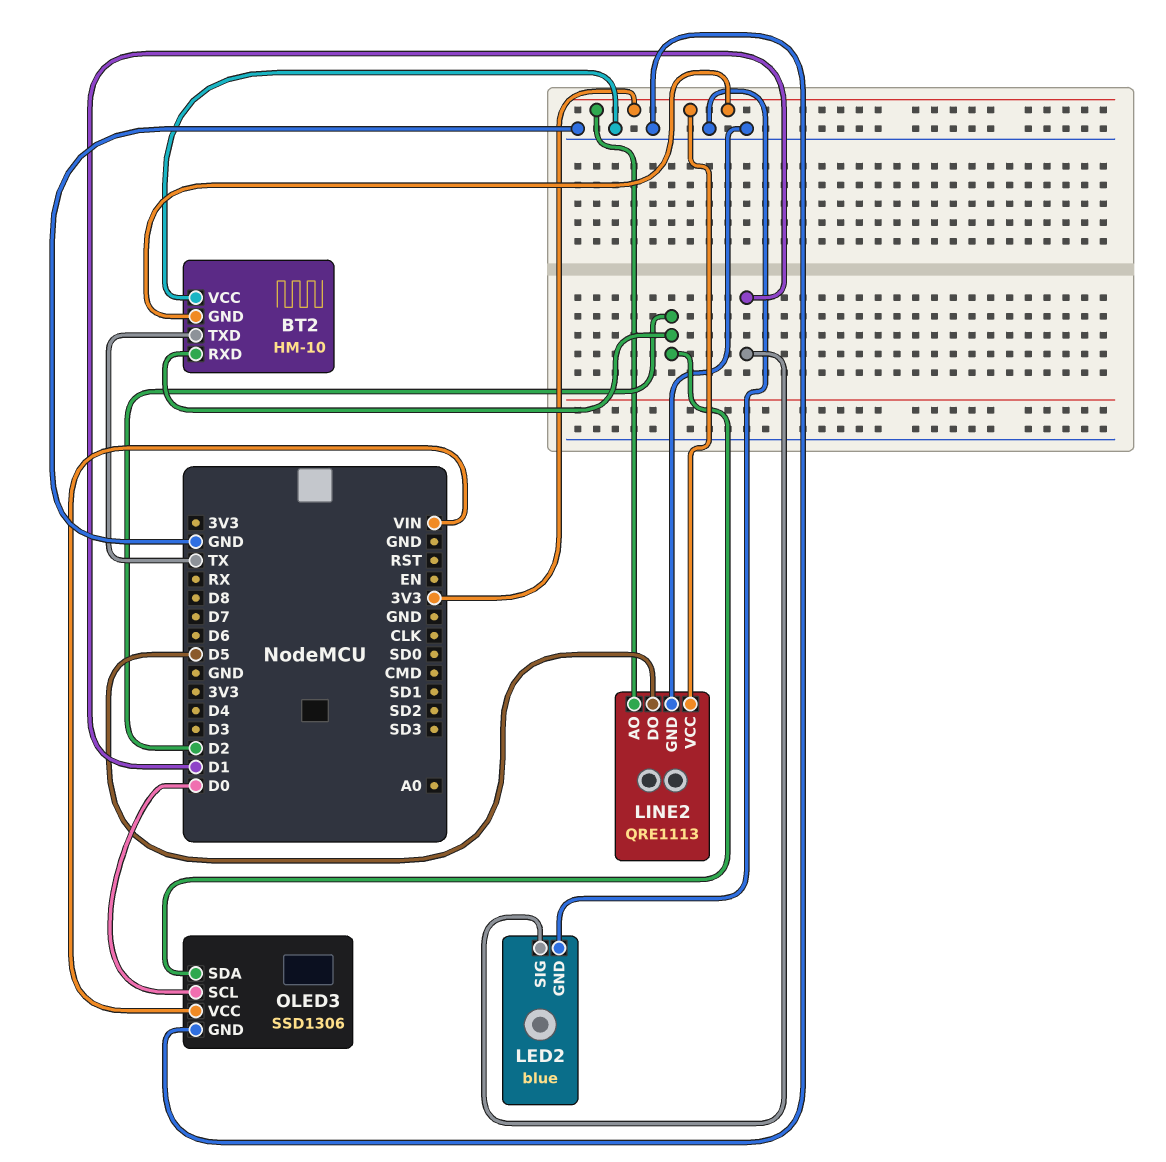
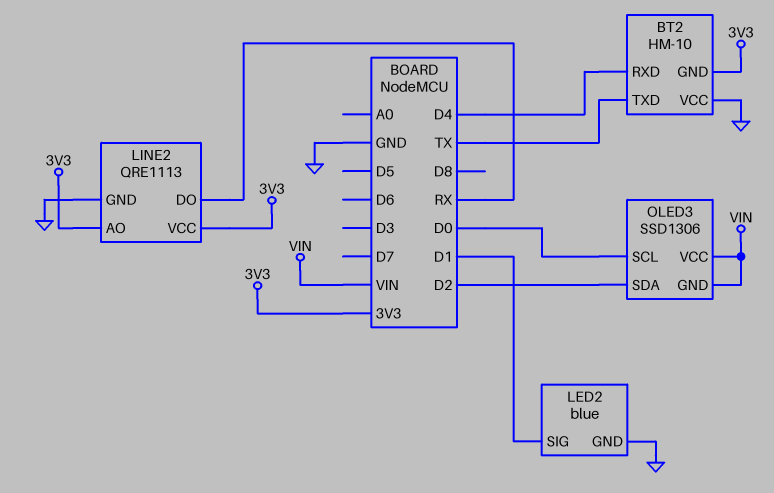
BT2 pin RXD: D2 -> D4
LINE2 pin DO: D5 -> RX
OLED3 pin GND: GND -> VIN

